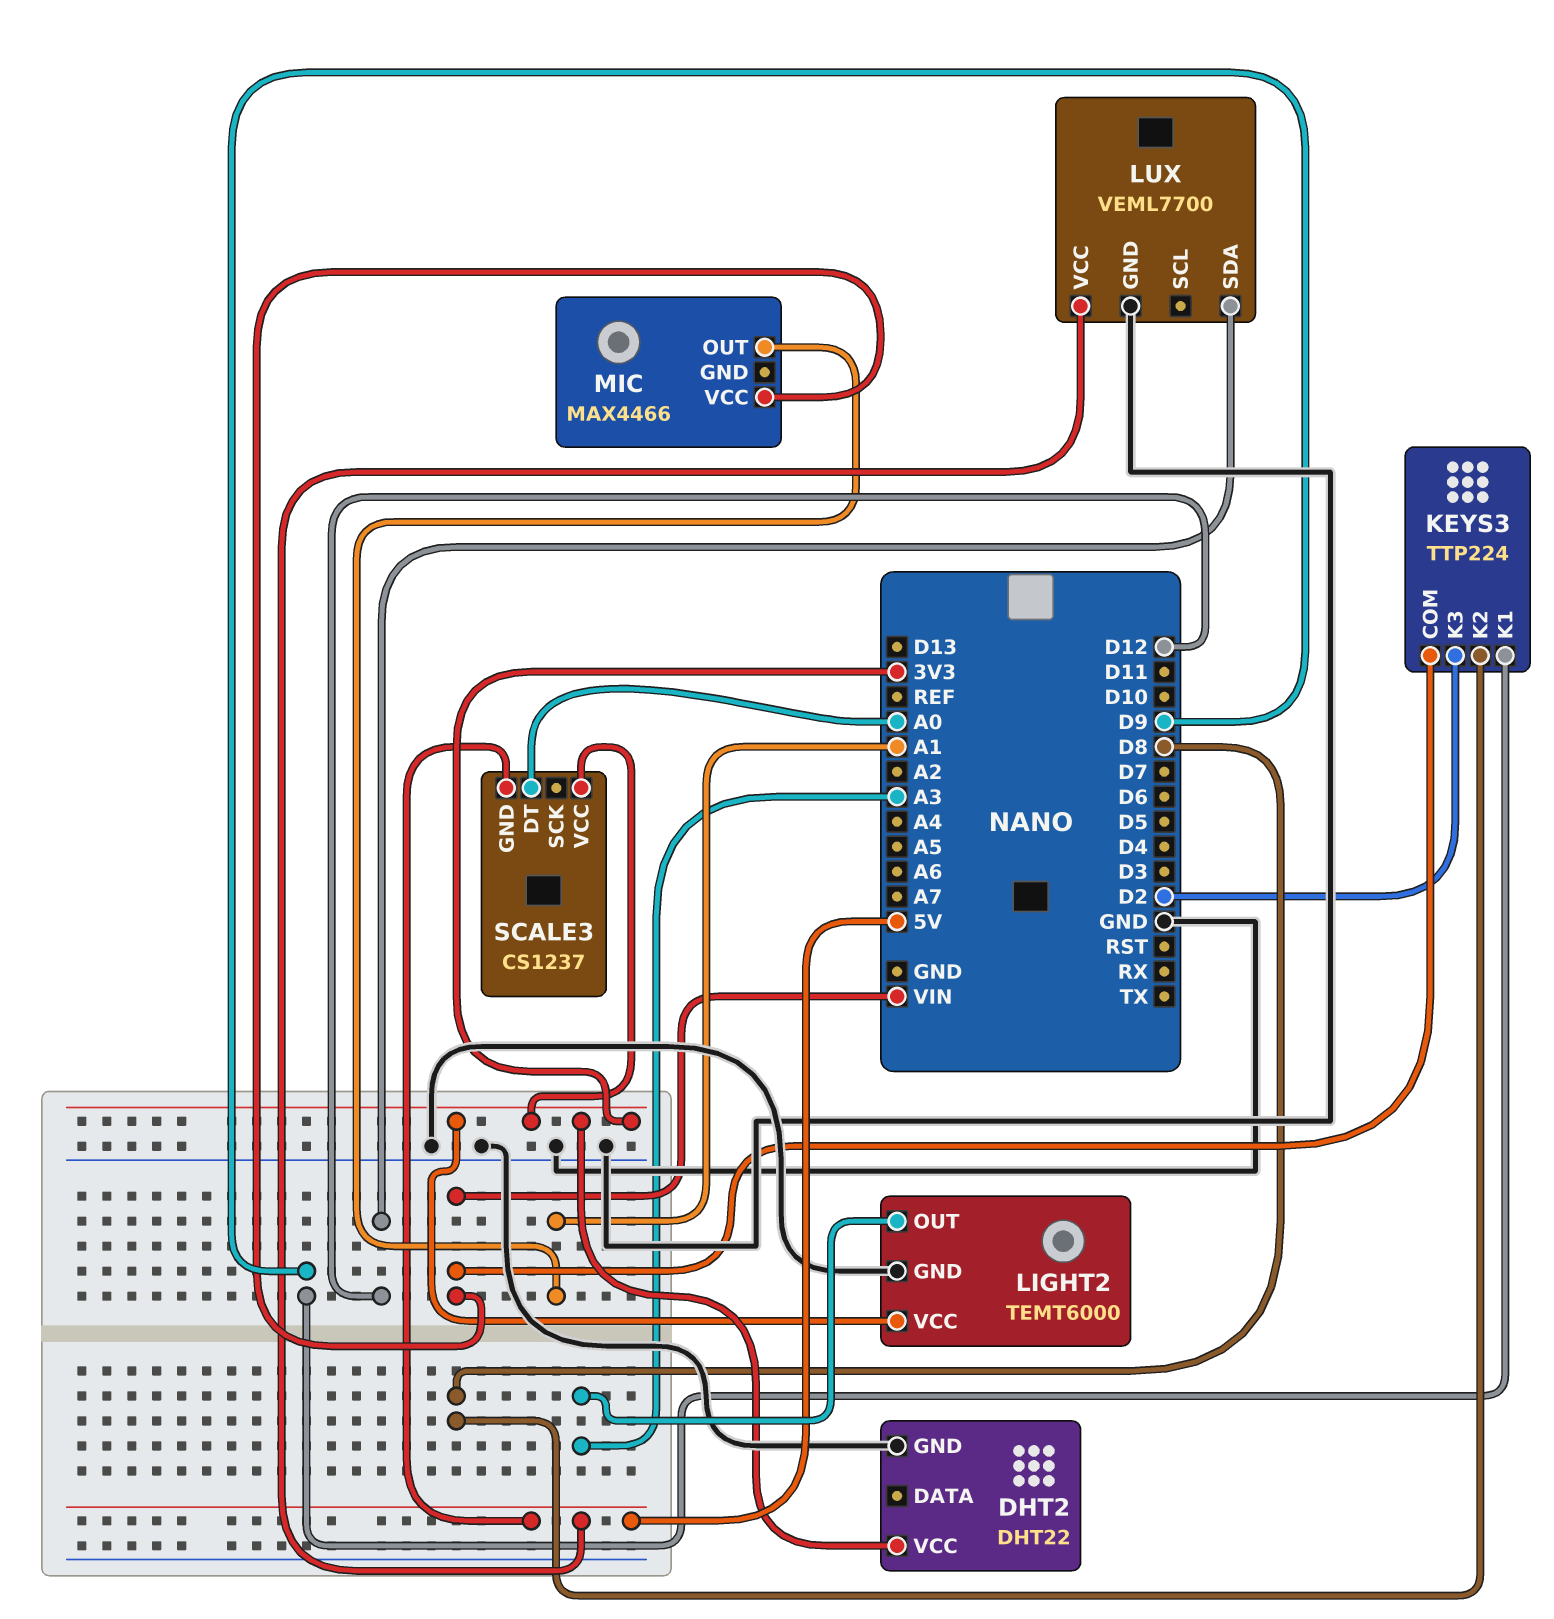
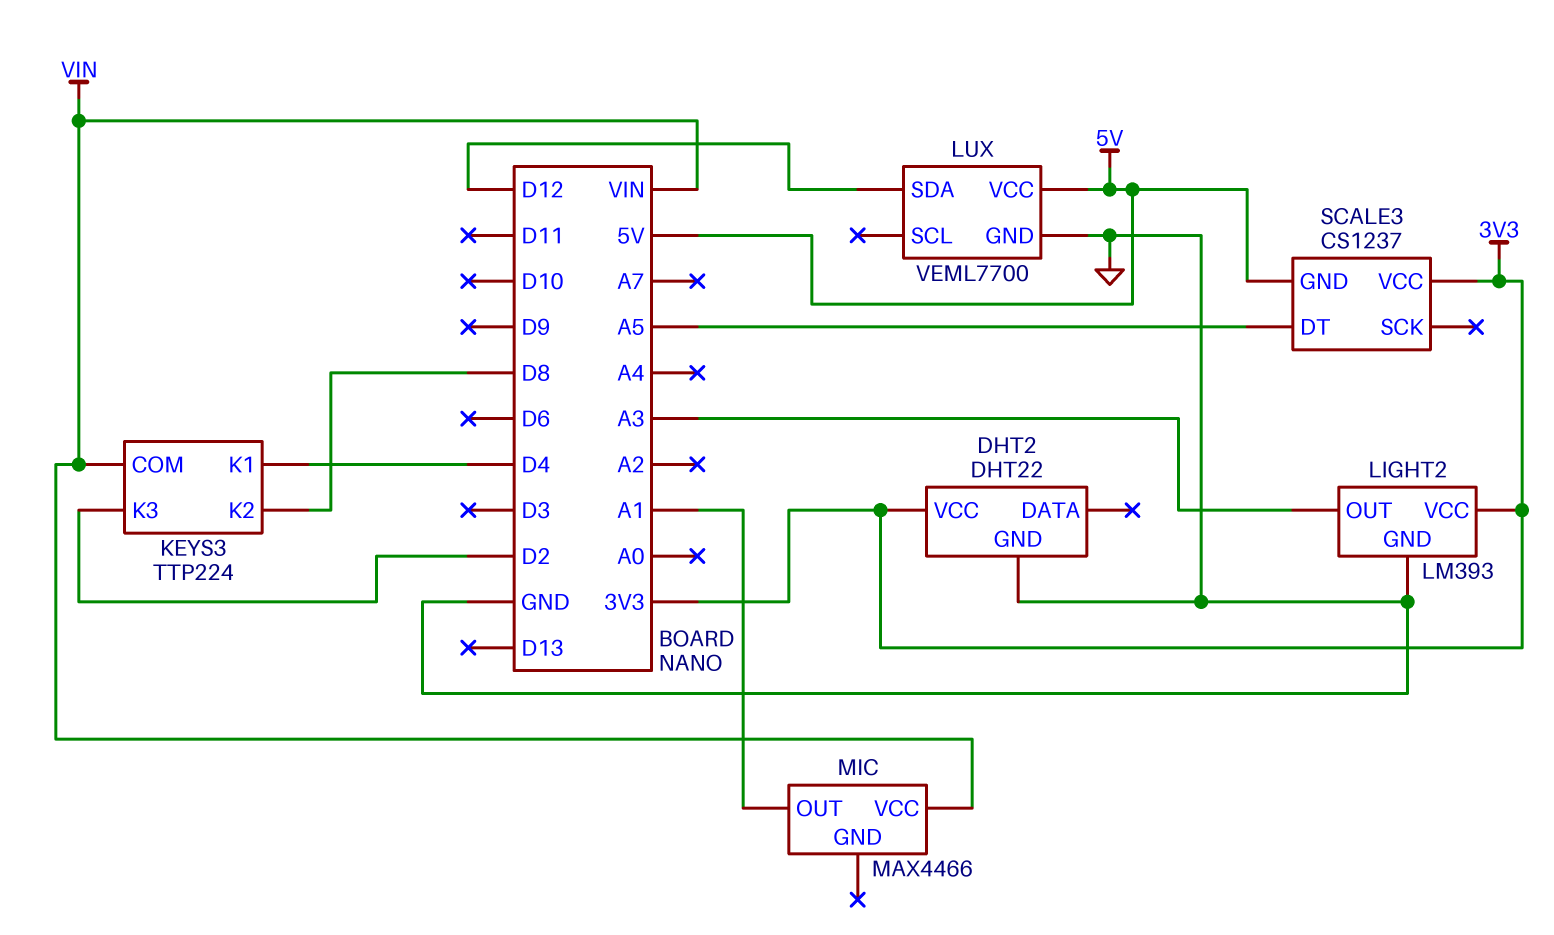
KEYS3 pin K1: D9 -> D4
LIGHT2: TEMT6000 -> LM393
SCALE3 pin DT: A0 -> A5

